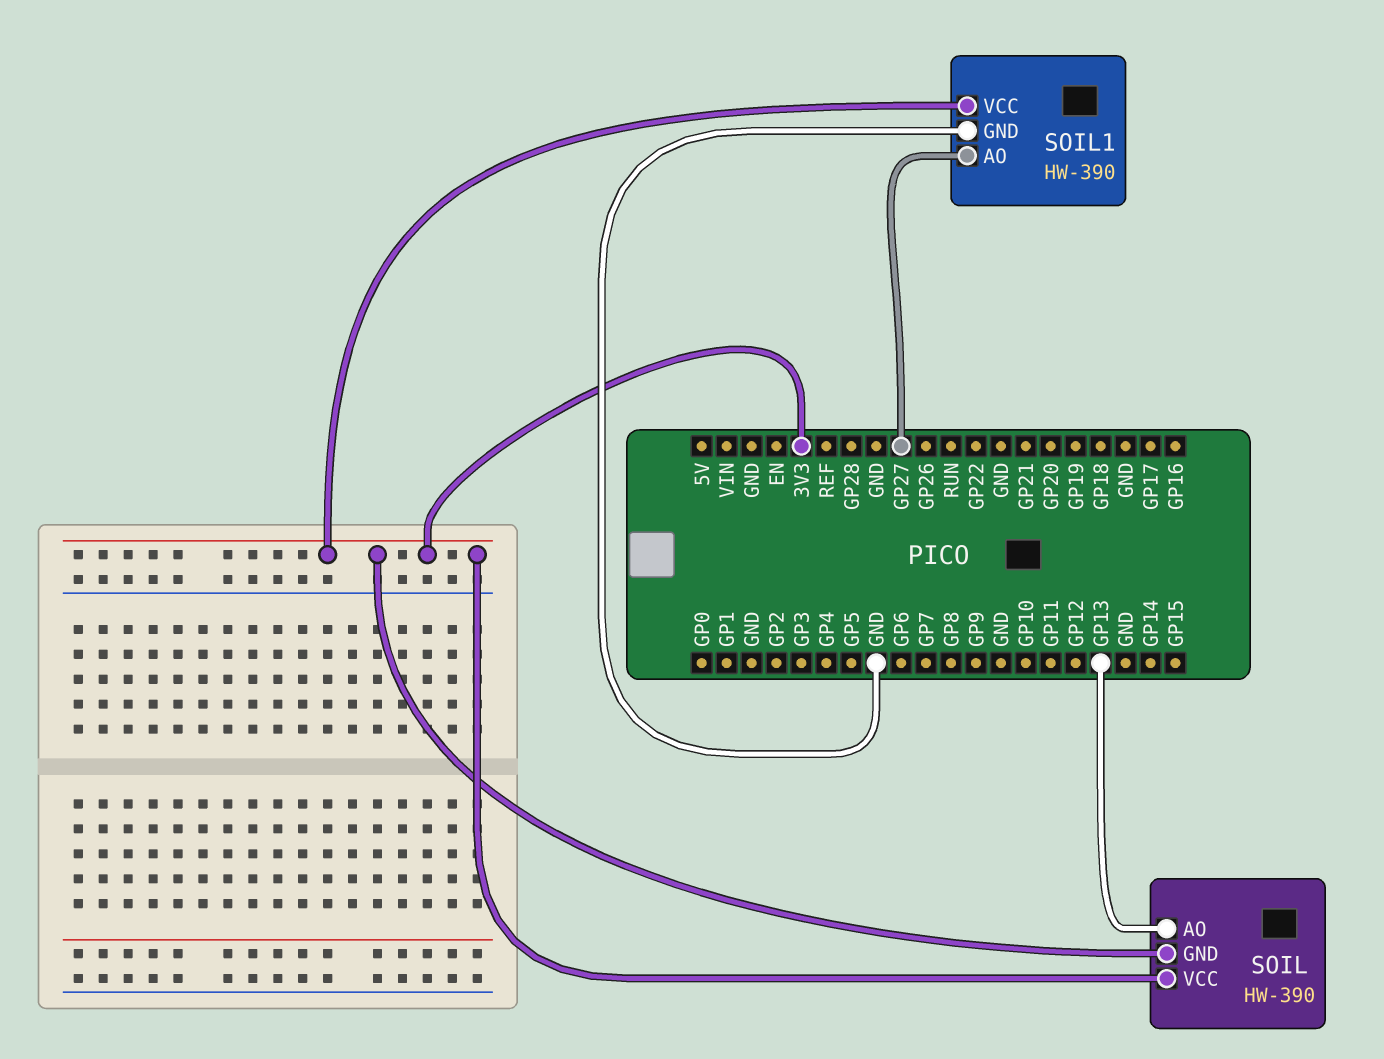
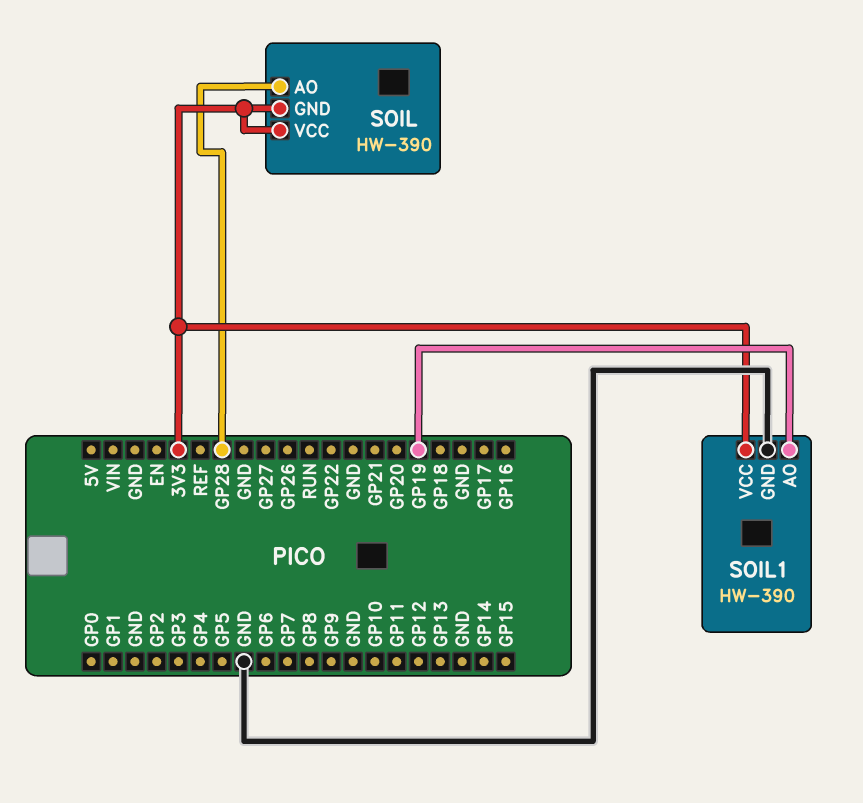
SOIL pin AO: GP13 -> GP28
SOIL1 pin AO: GP27 -> GP19

